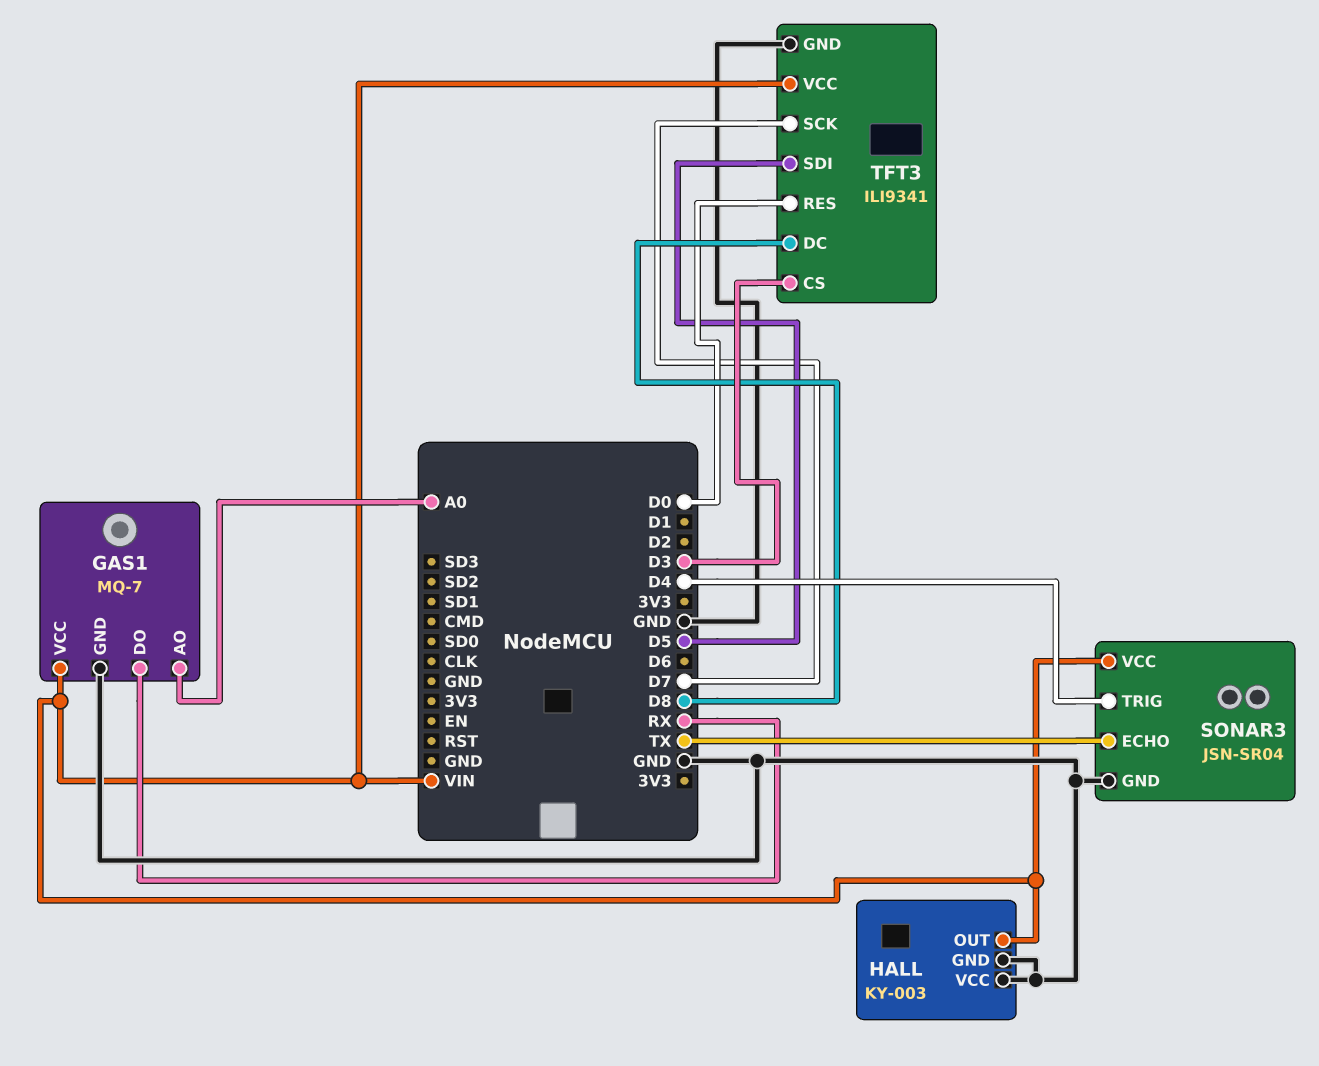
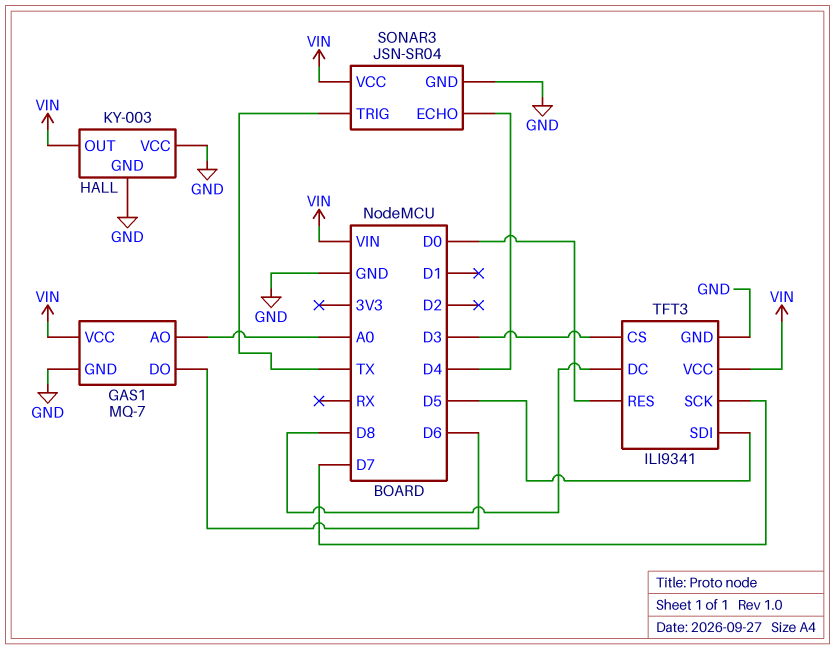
GAS1 pin DO: RX -> D6
SONAR3 pin ECHO: TX -> D4
SONAR3 pin TRIG: D4 -> TX

